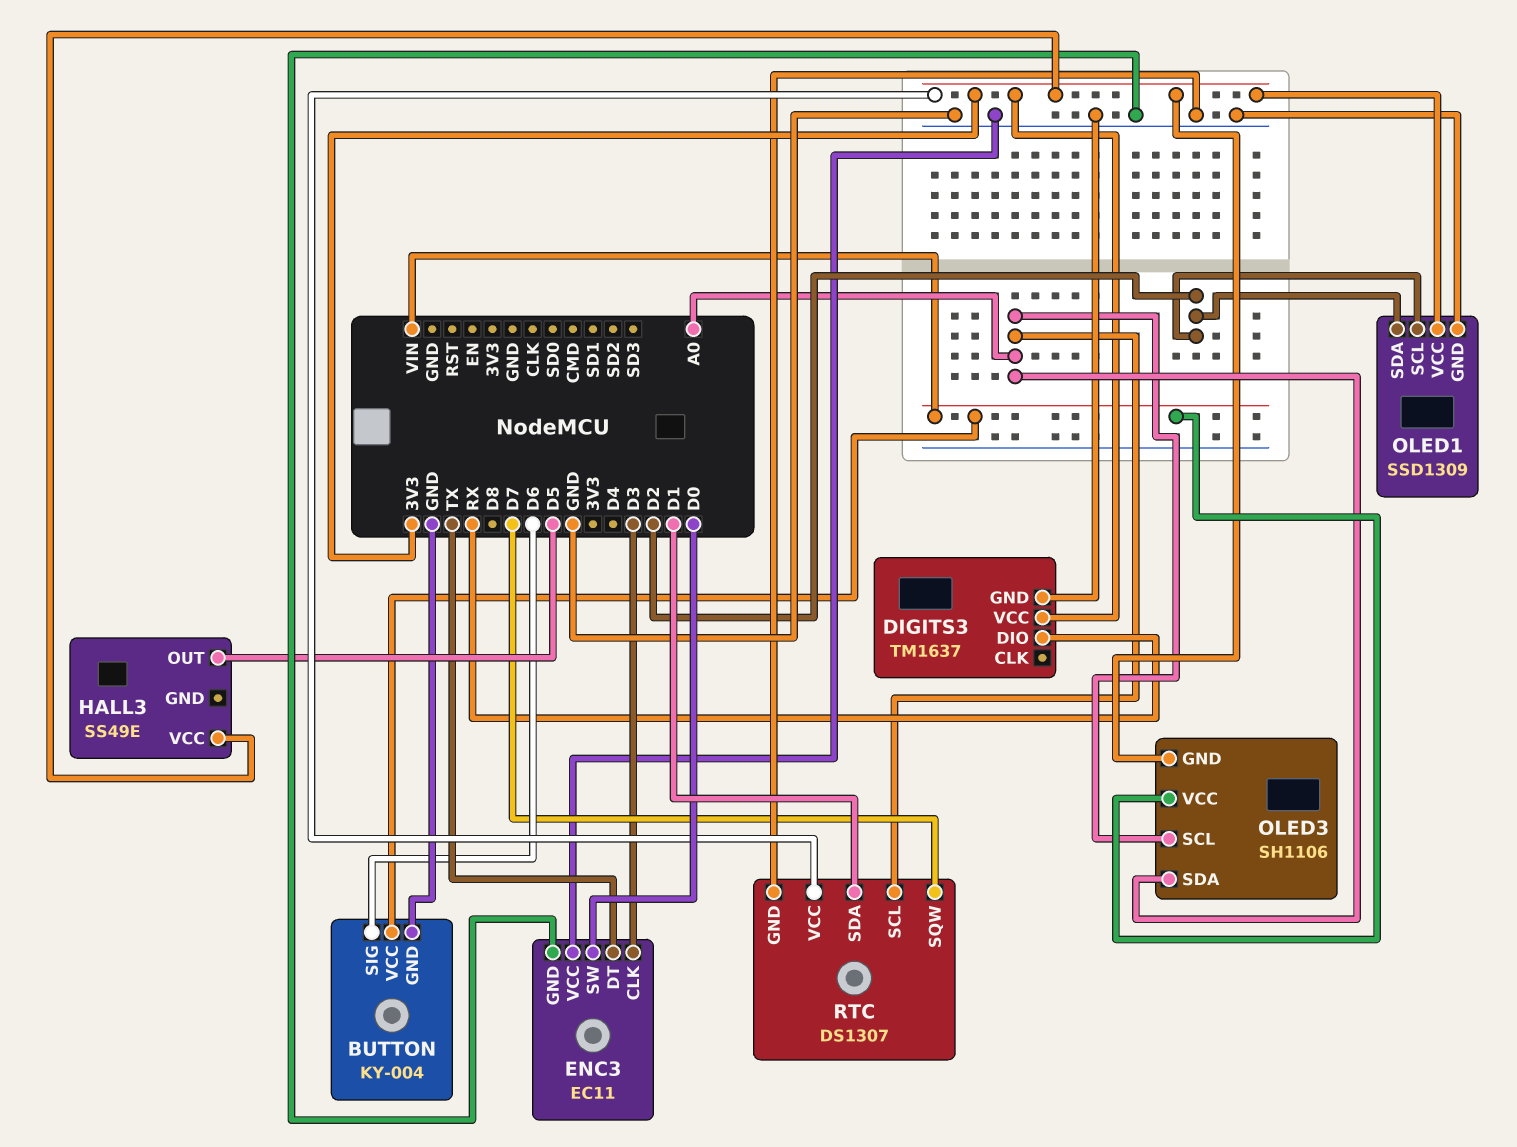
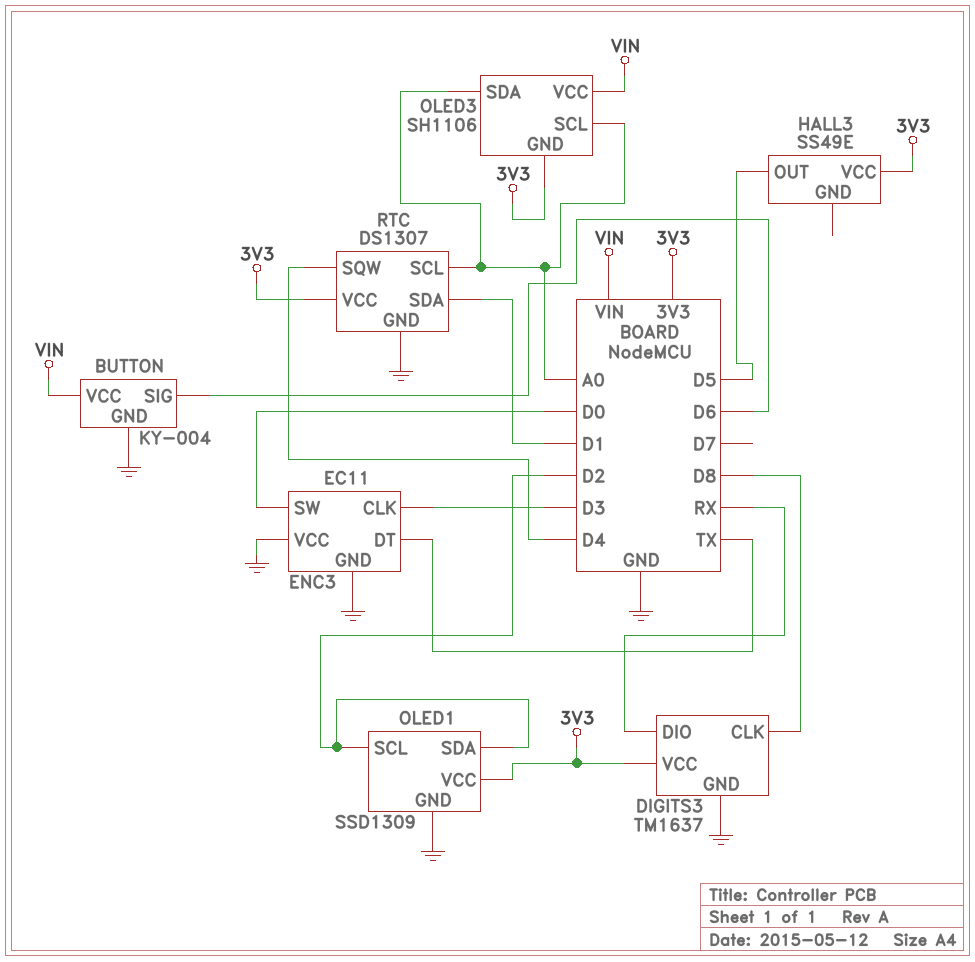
DIGITS3 pin CLK: none -> D8
RTC pin SQW: D7 -> D4

